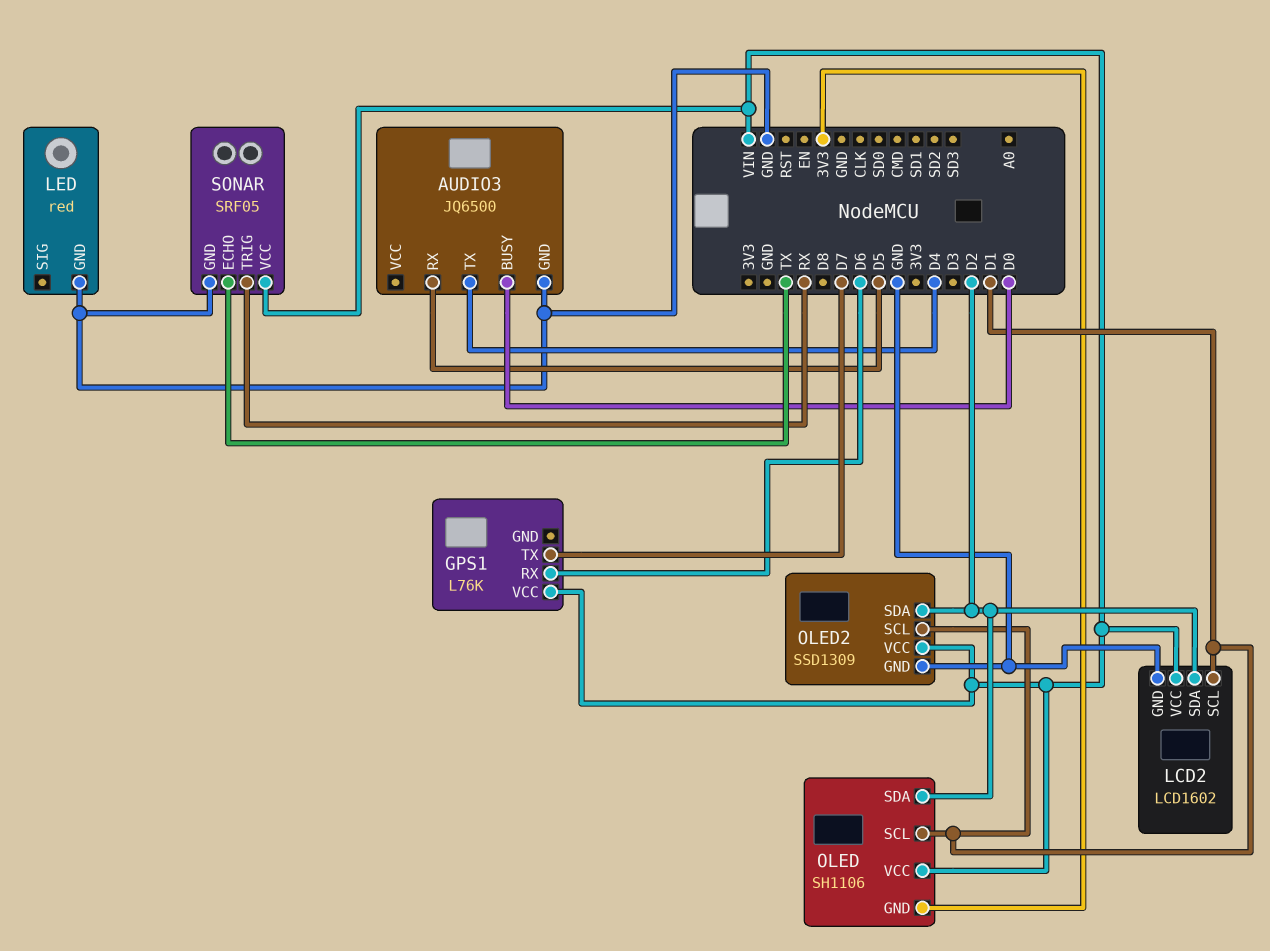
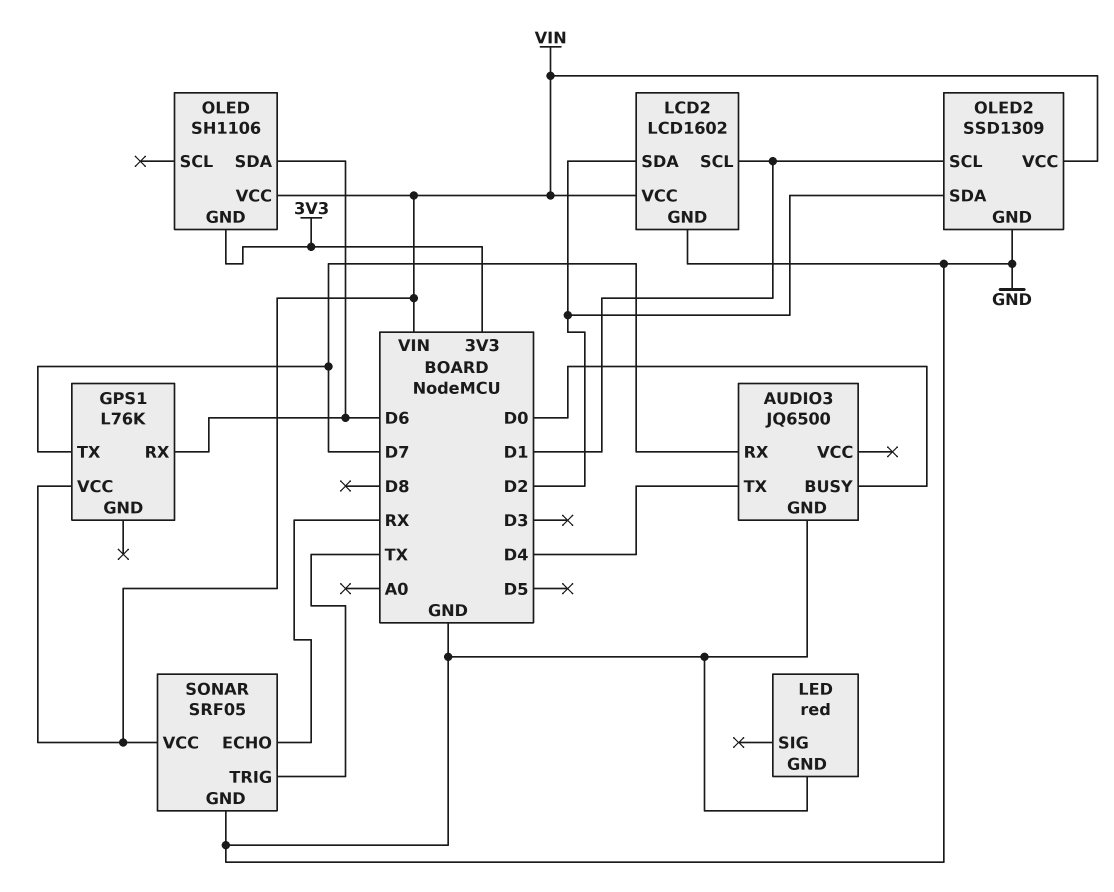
AUDIO3 pin RX: D5 -> D7
OLED pin SCL: D1 -> none
OLED pin SDA: D2 -> D6
SONAR pin ECHO: TX -> RX
SONAR pin TRIG: RX -> TX

